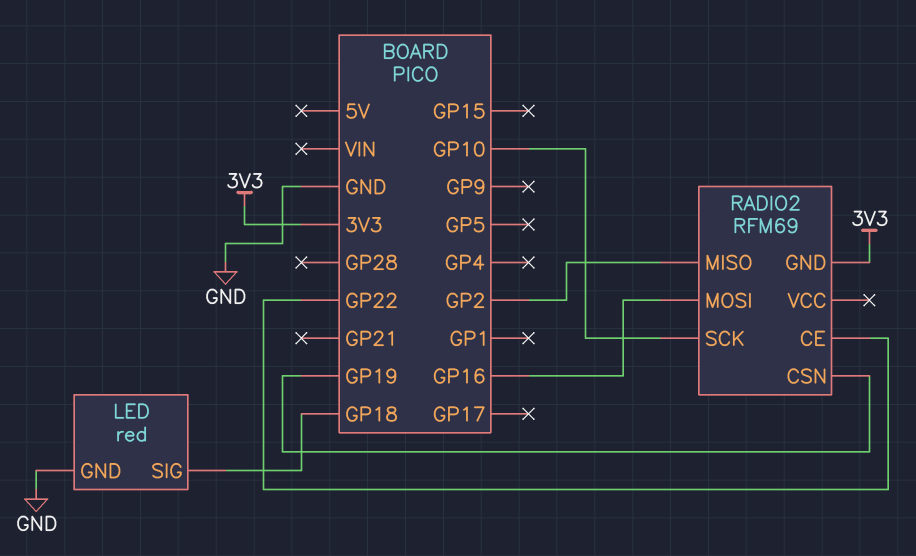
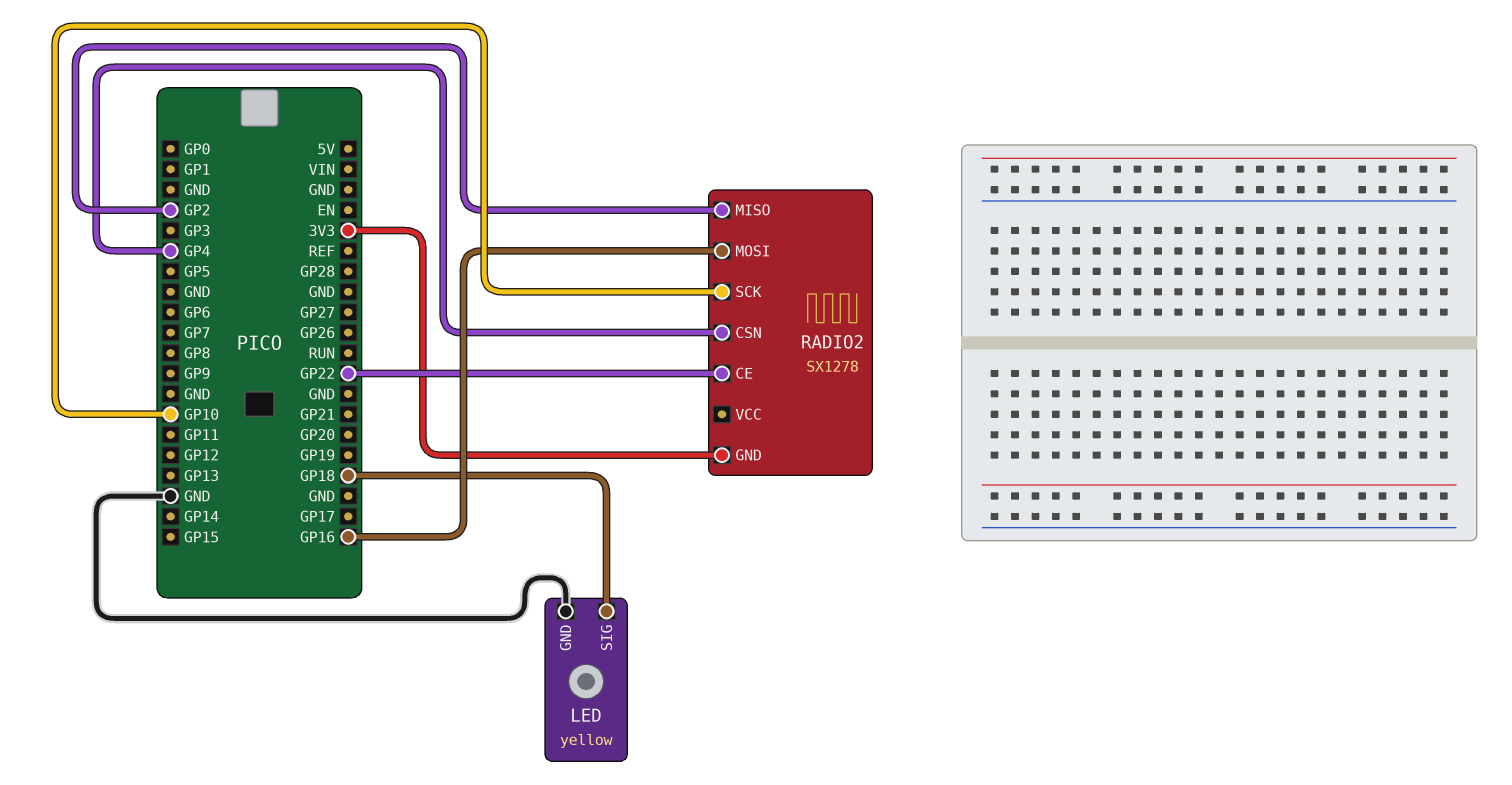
LED: red -> yellow
RADIO2: RFM69 -> SX1278
RADIO2 pin CSN: GP19 -> GP4

